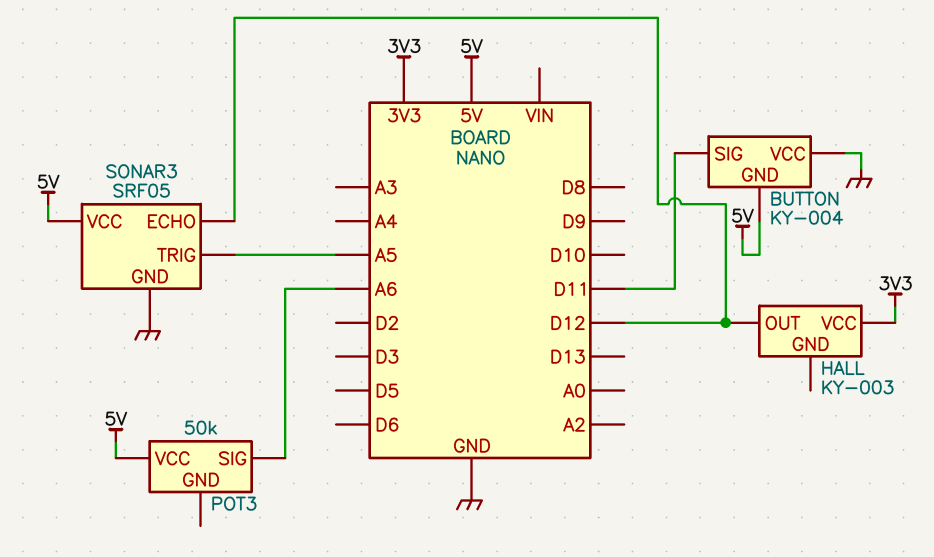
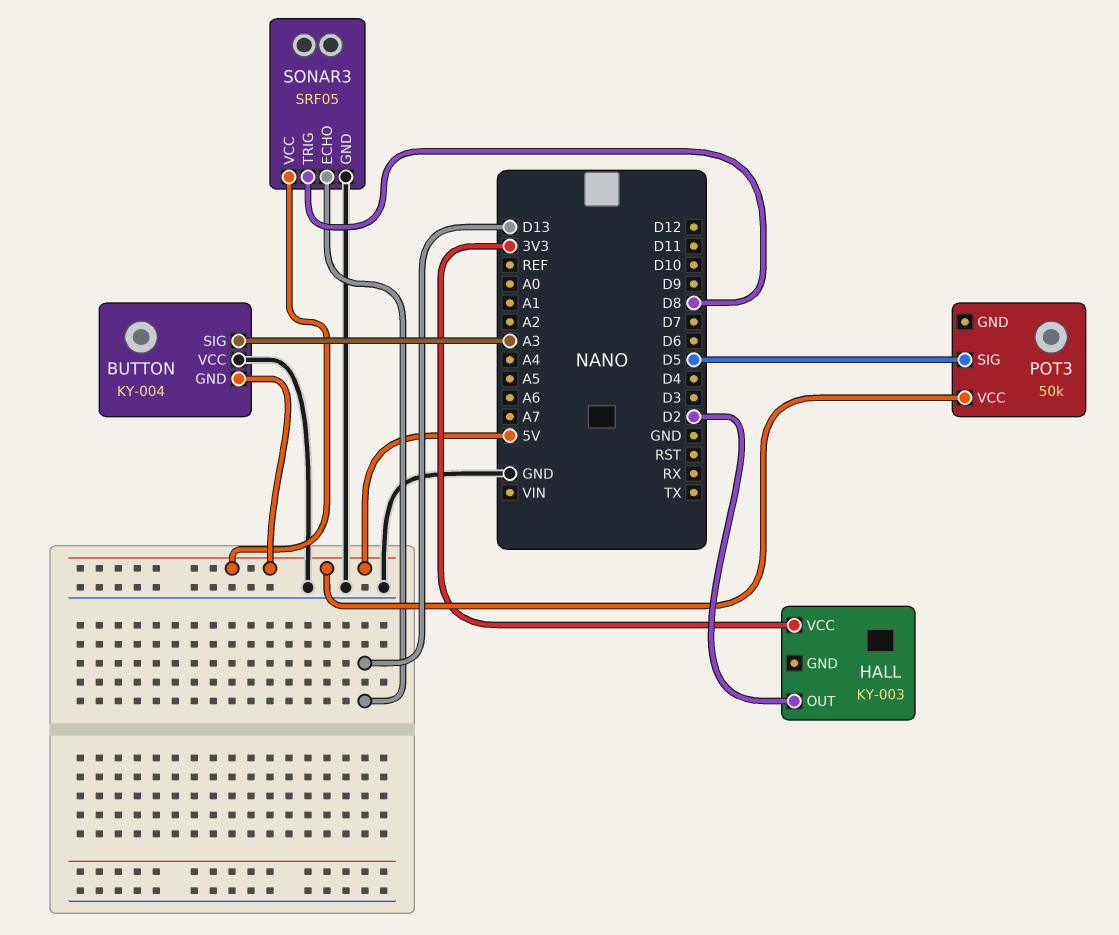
BUTTON pin SIG: D11 -> A3
HALL pin OUT: D12 -> D2
POT3 pin SIG: A6 -> D5
SONAR3 pin ECHO: D12 -> D13
SONAR3 pin TRIG: A5 -> D8

